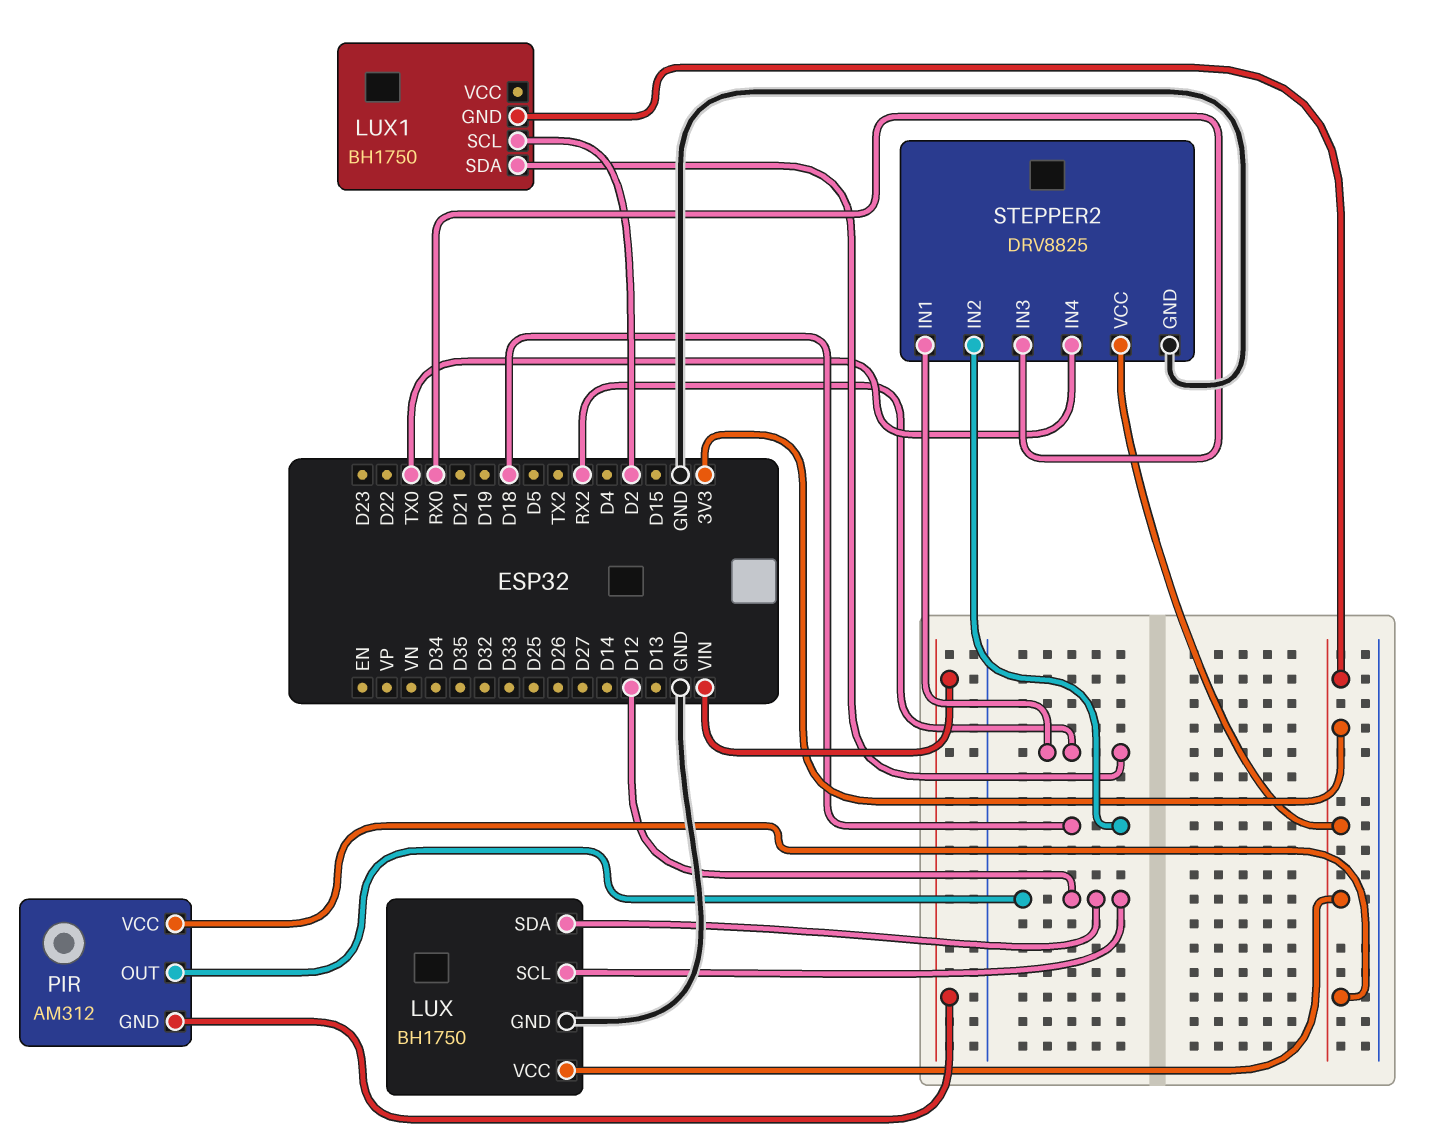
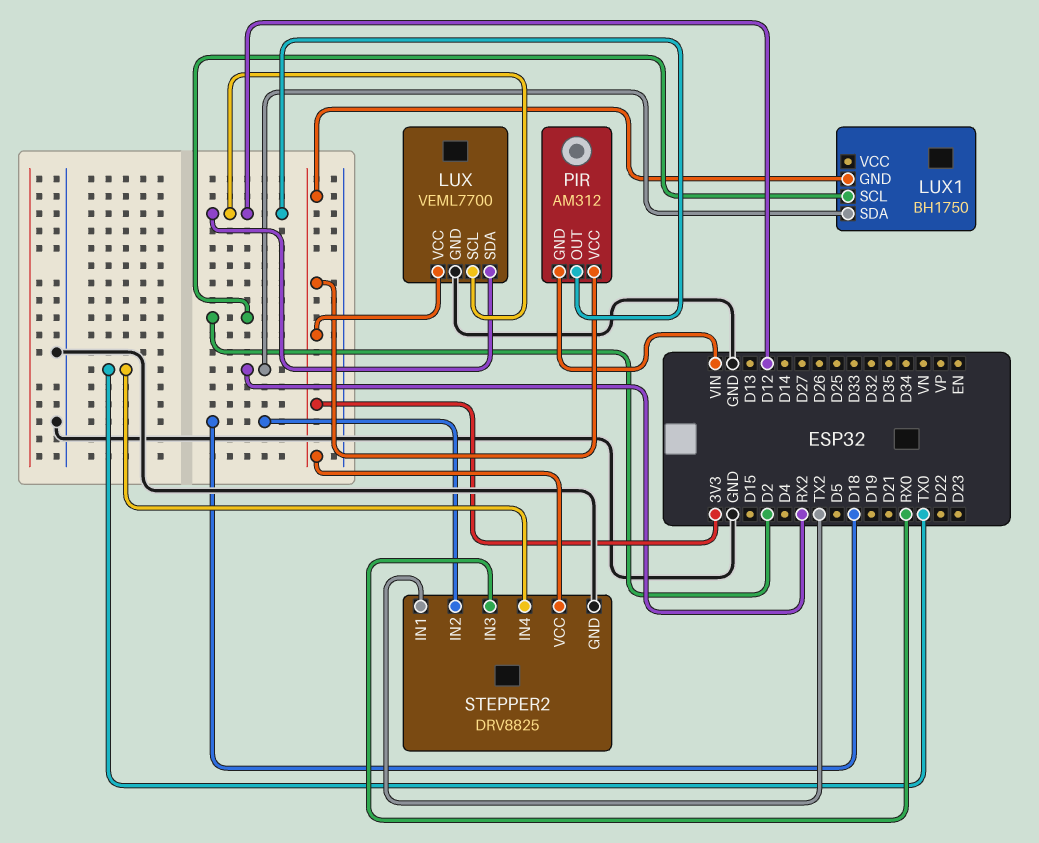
LUX: BH1750 -> VEML7700
STEPPER2 pin IN1: RX2 -> TX2

